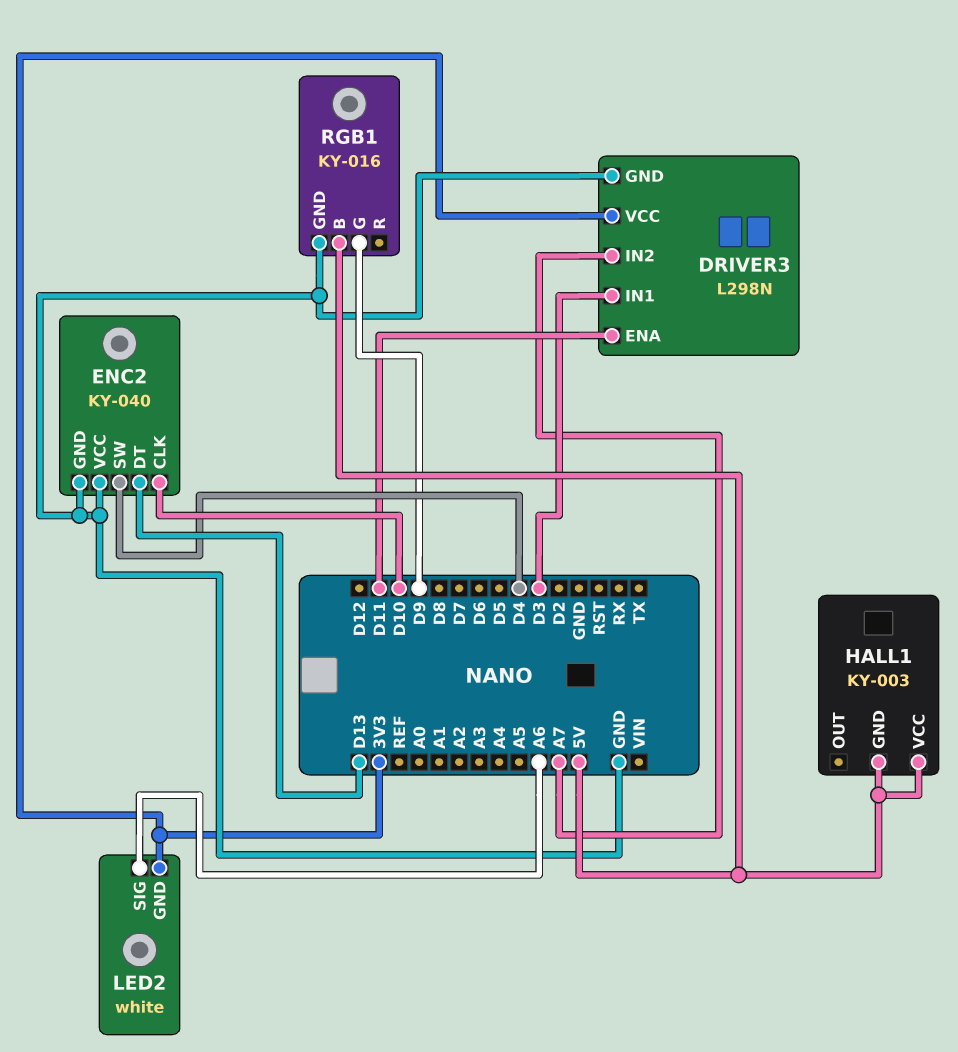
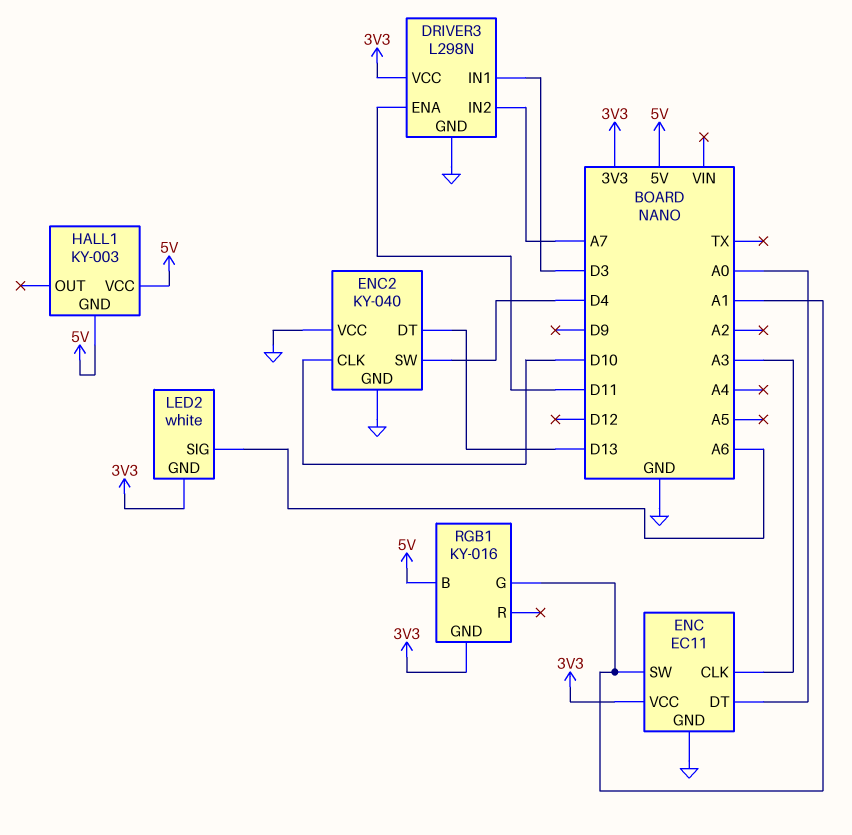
ENC: none -> EC11
ENC pin CLK: none -> A3
ENC pin DT: none -> A0
ENC pin GND: none -> GND
ENC pin SW: none -> A1
ENC pin VCC: none -> 3V3
RGB1 pin G: D9 -> A1
RGB1 pin GND: GND -> 3V3

